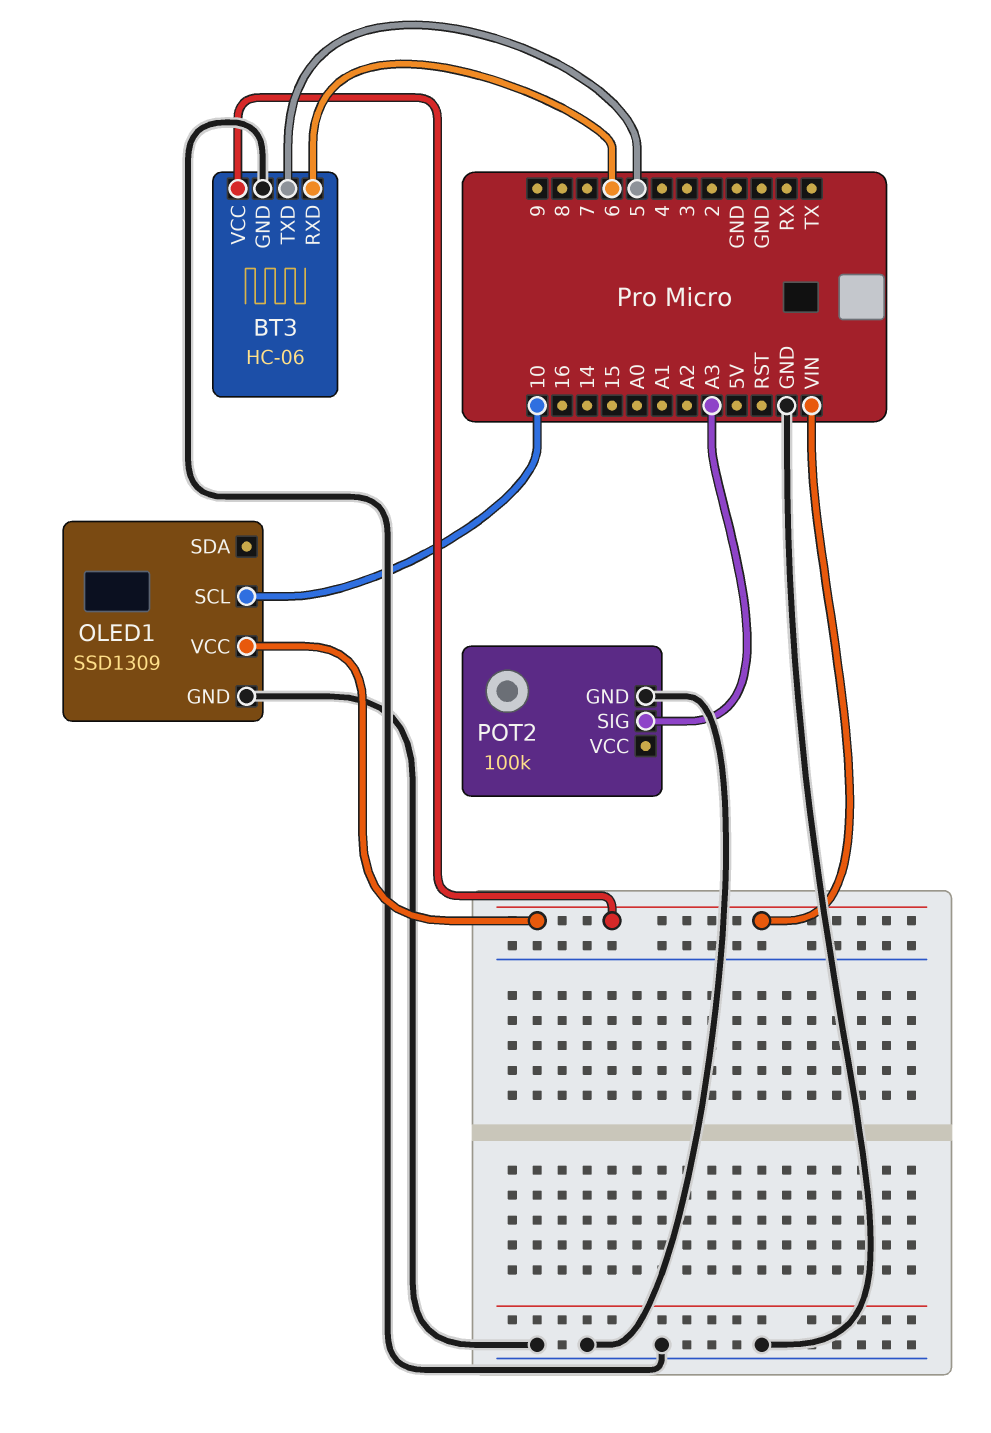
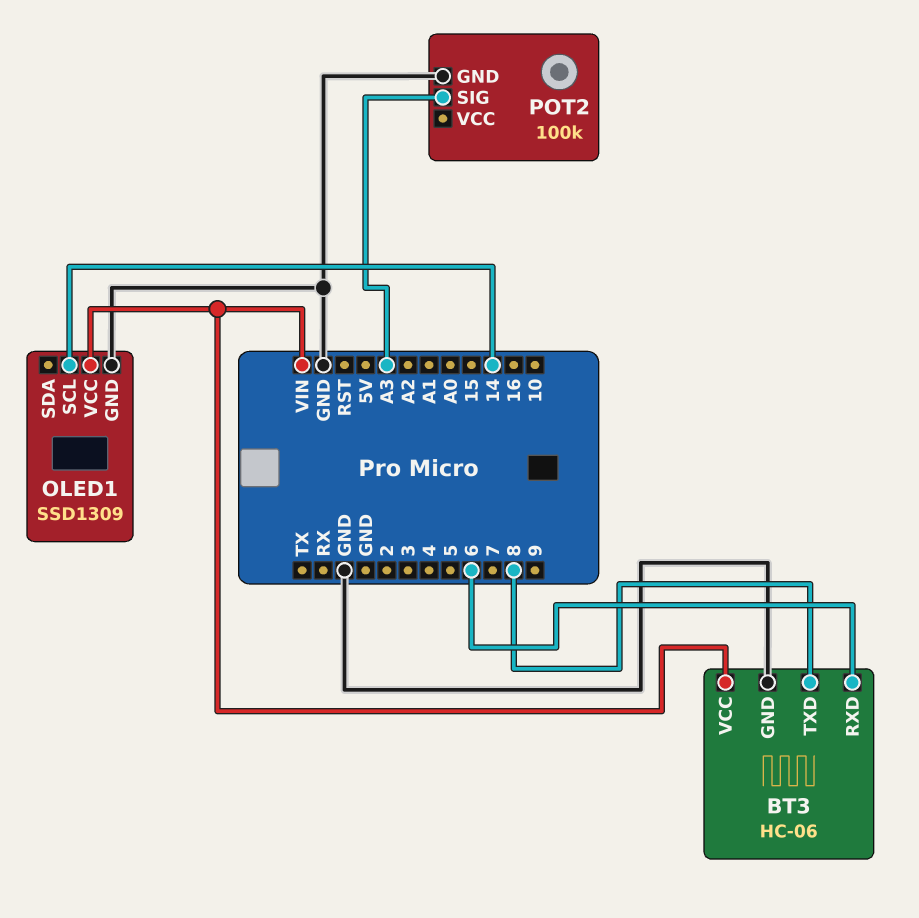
BT3 pin TXD: 5 -> 8
OLED1 pin SCL: 10 -> 14

